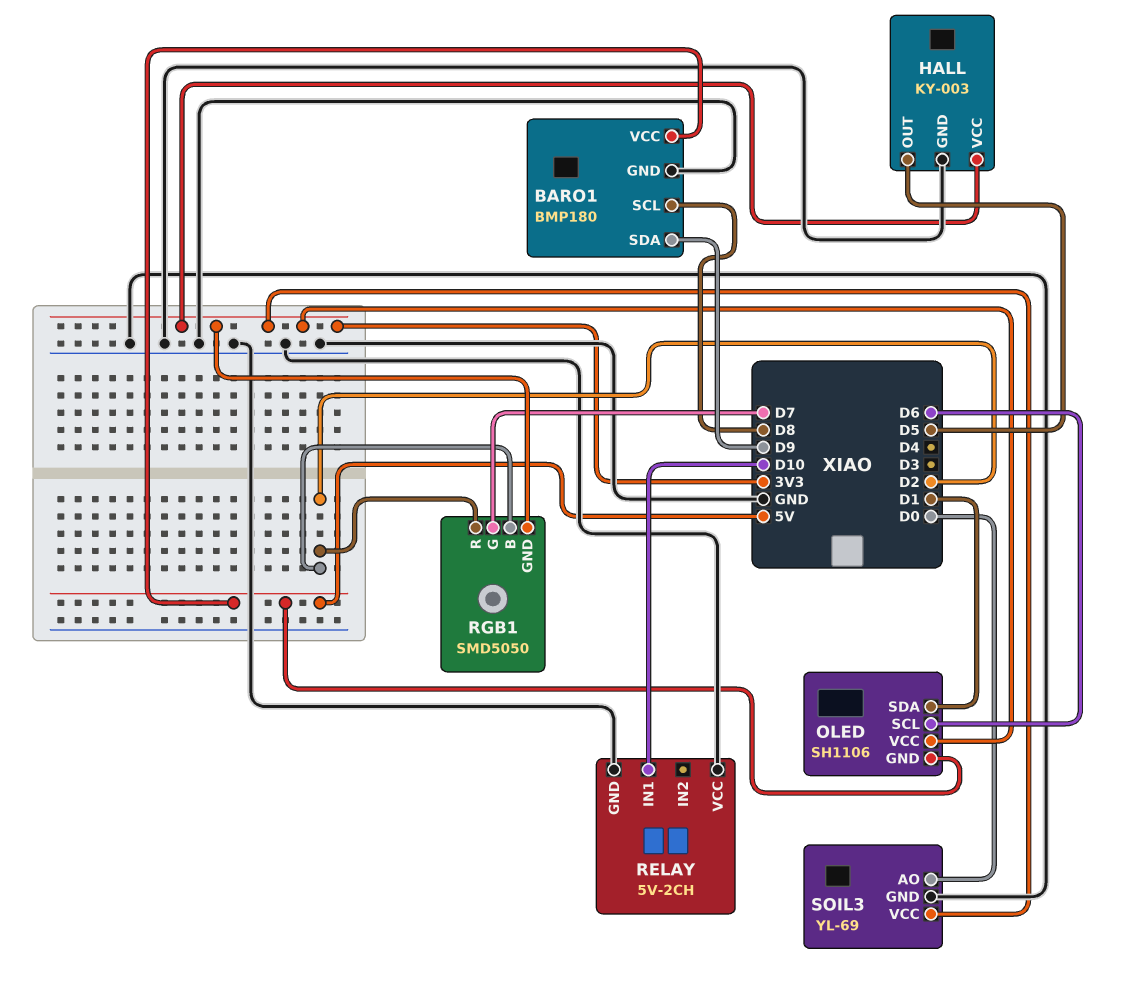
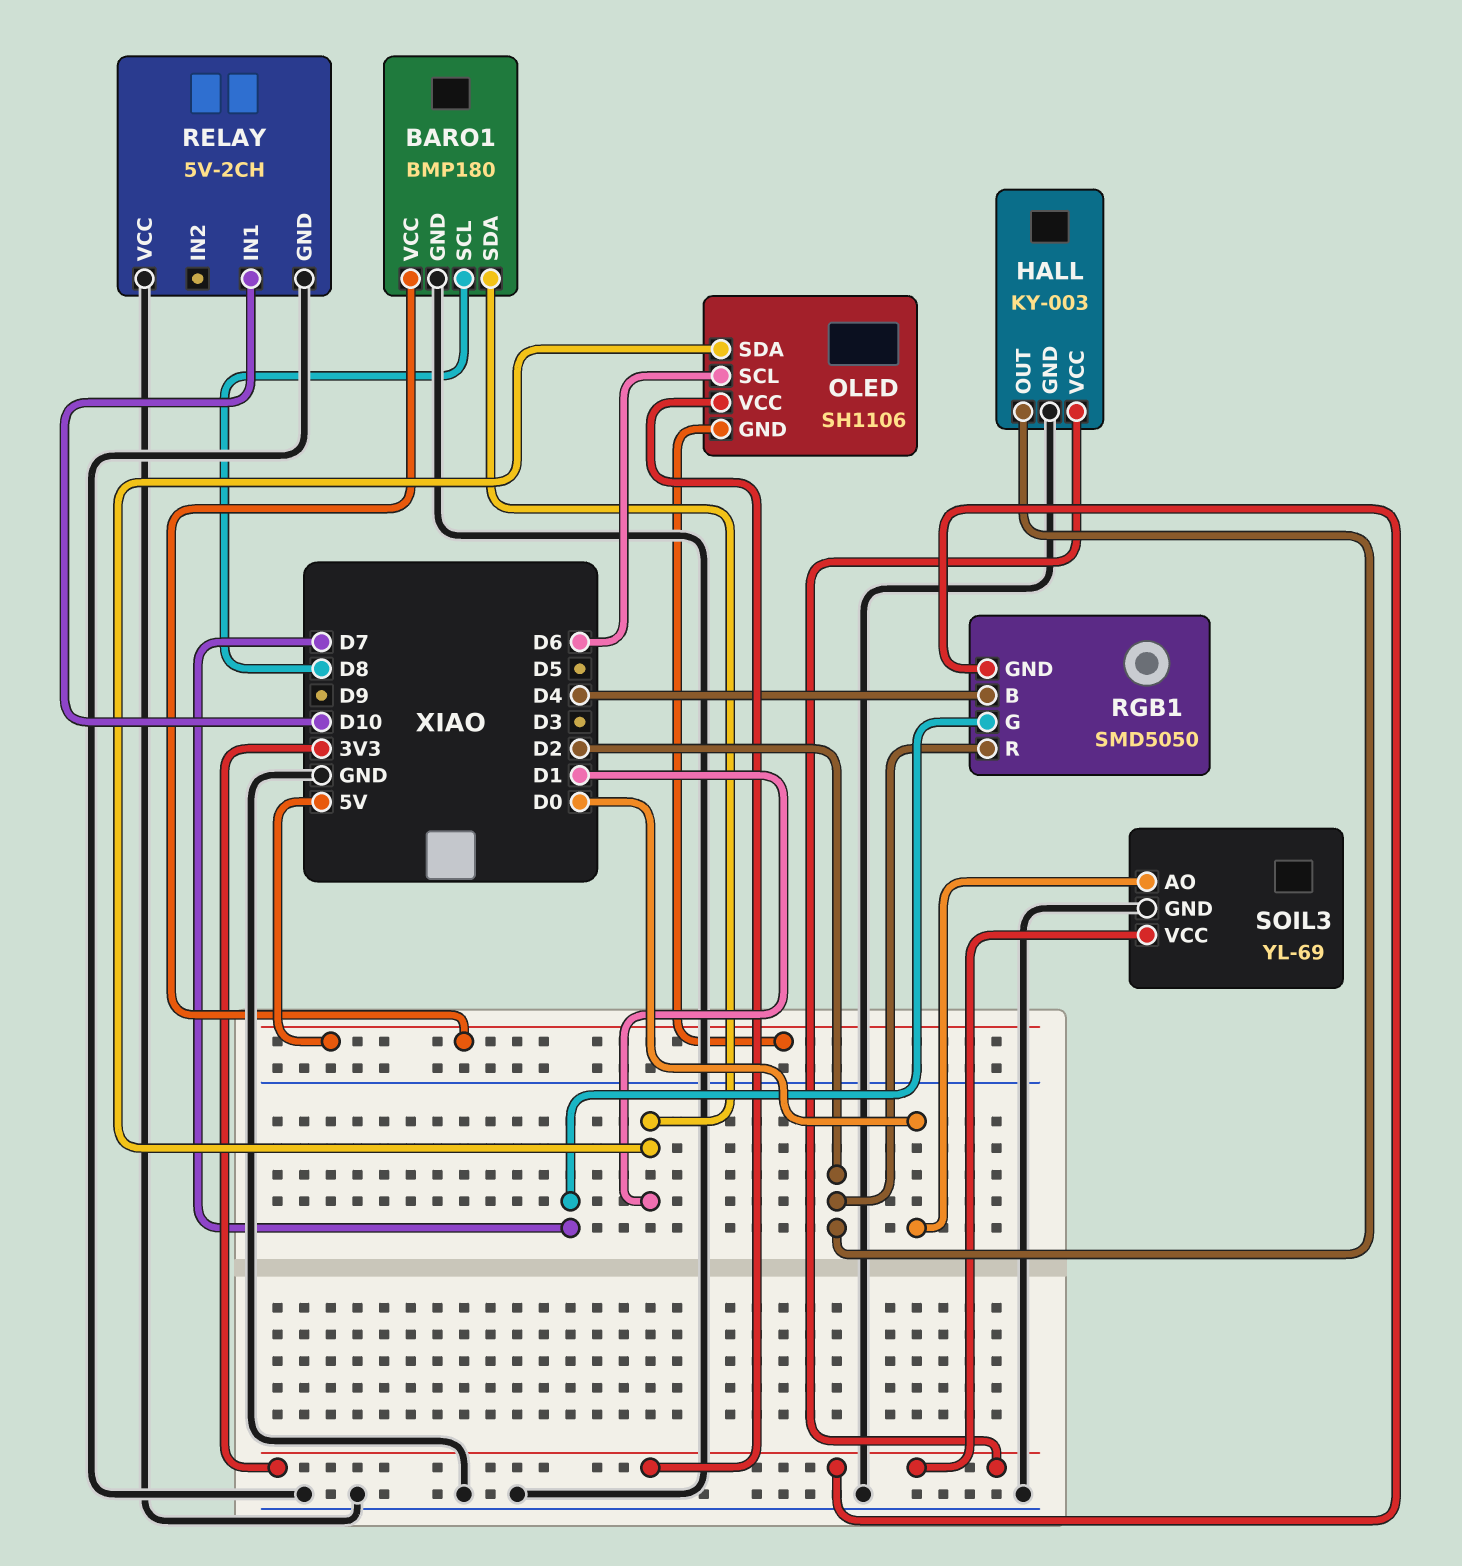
BARO1 pin SDA: D9 -> D1
HALL pin OUT: D5 -> D2
RGB1 pin B: D2 -> D4

